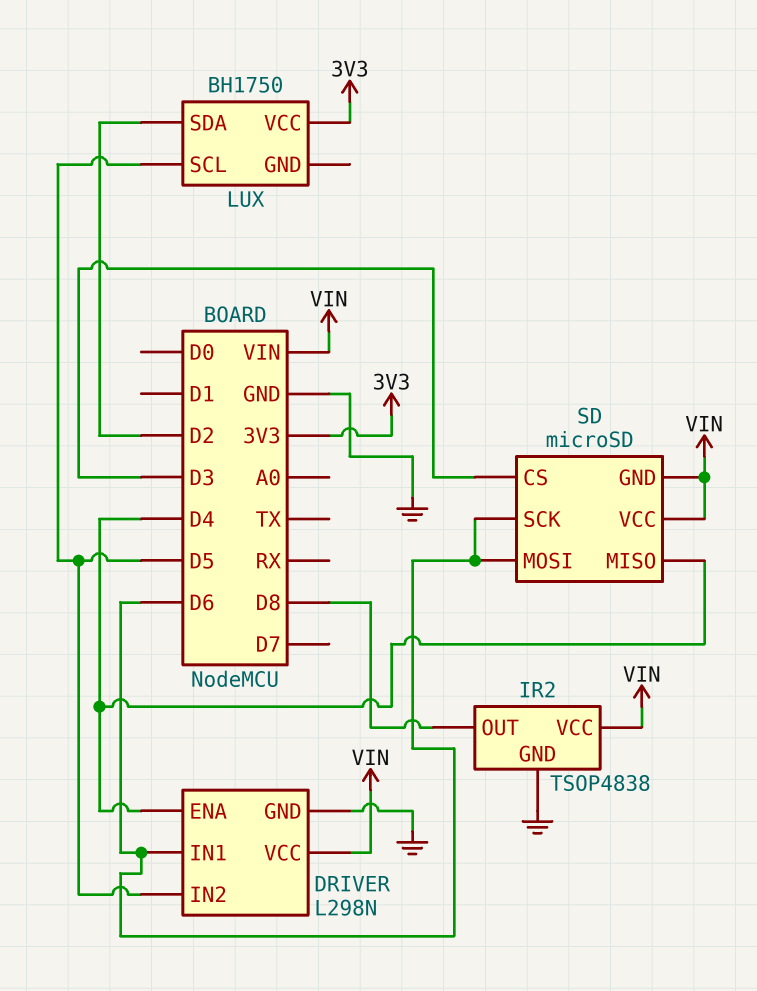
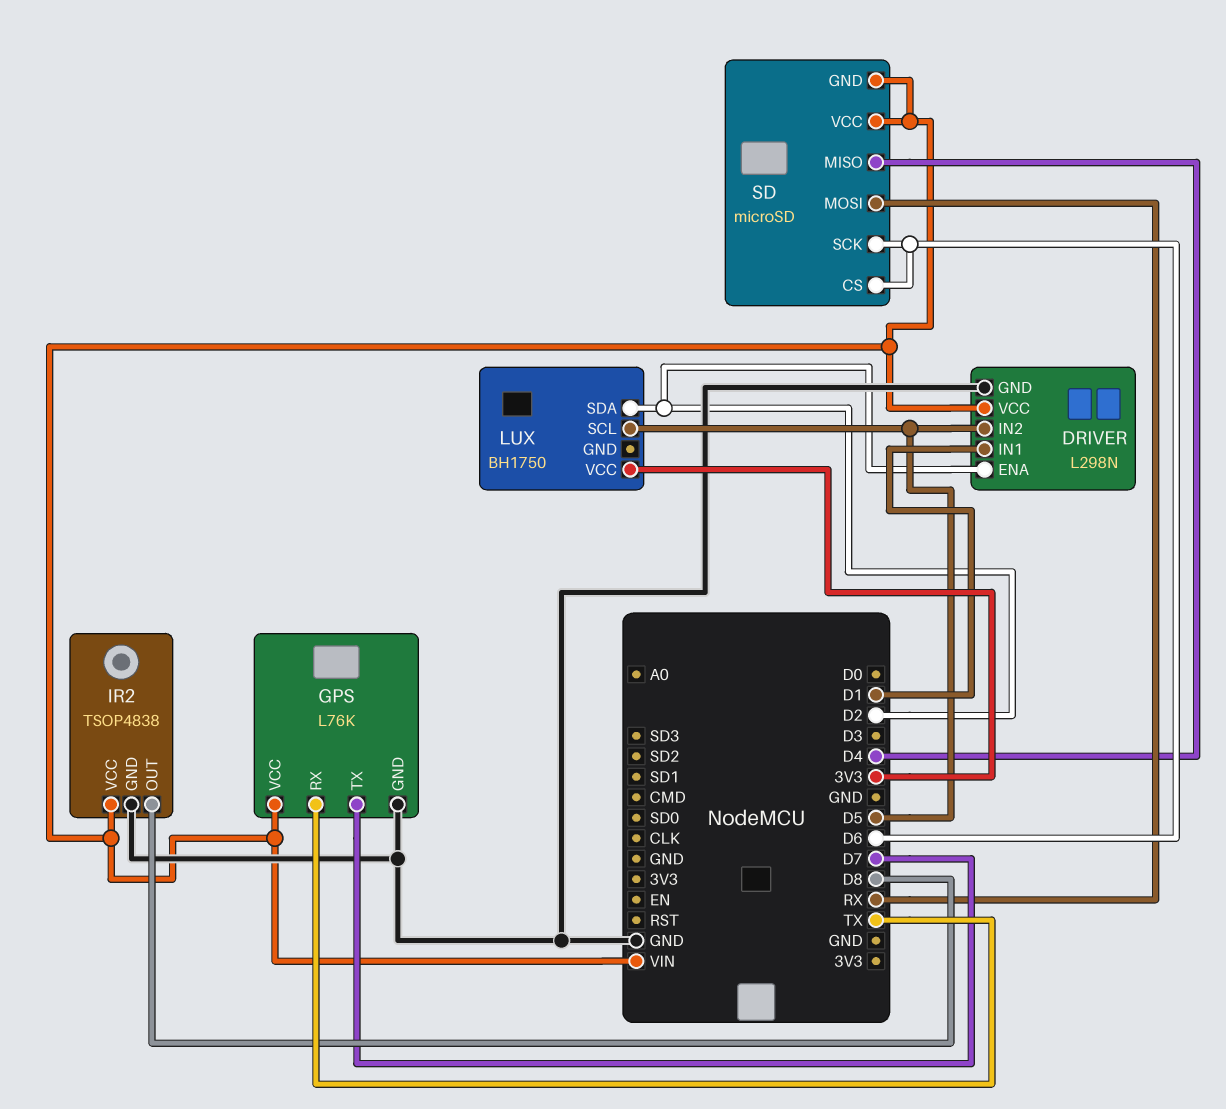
DRIVER pin ENA: D4 -> D2
DRIVER pin IN1: D6 -> D1
GPS: none -> L76K
GPS pin GND: none -> GND
GPS pin RX: none -> TX
GPS pin TX: none -> D7
GPS pin VCC: none -> VIN
SD pin CS: D3 -> D6
SD pin MOSI: D6 -> RX

